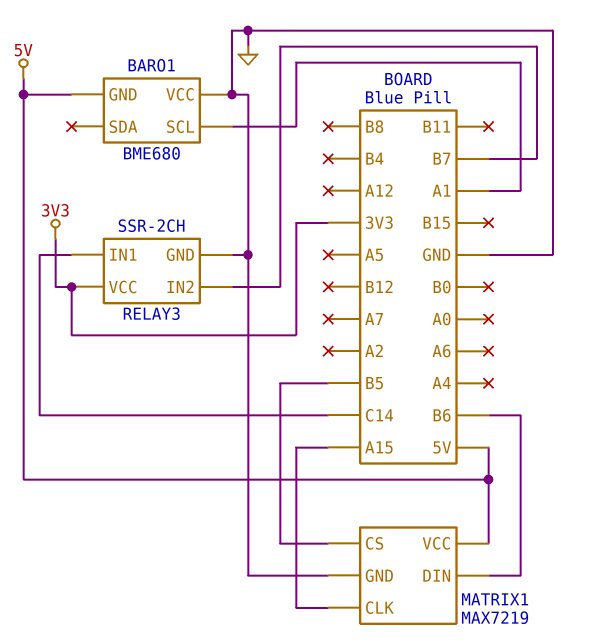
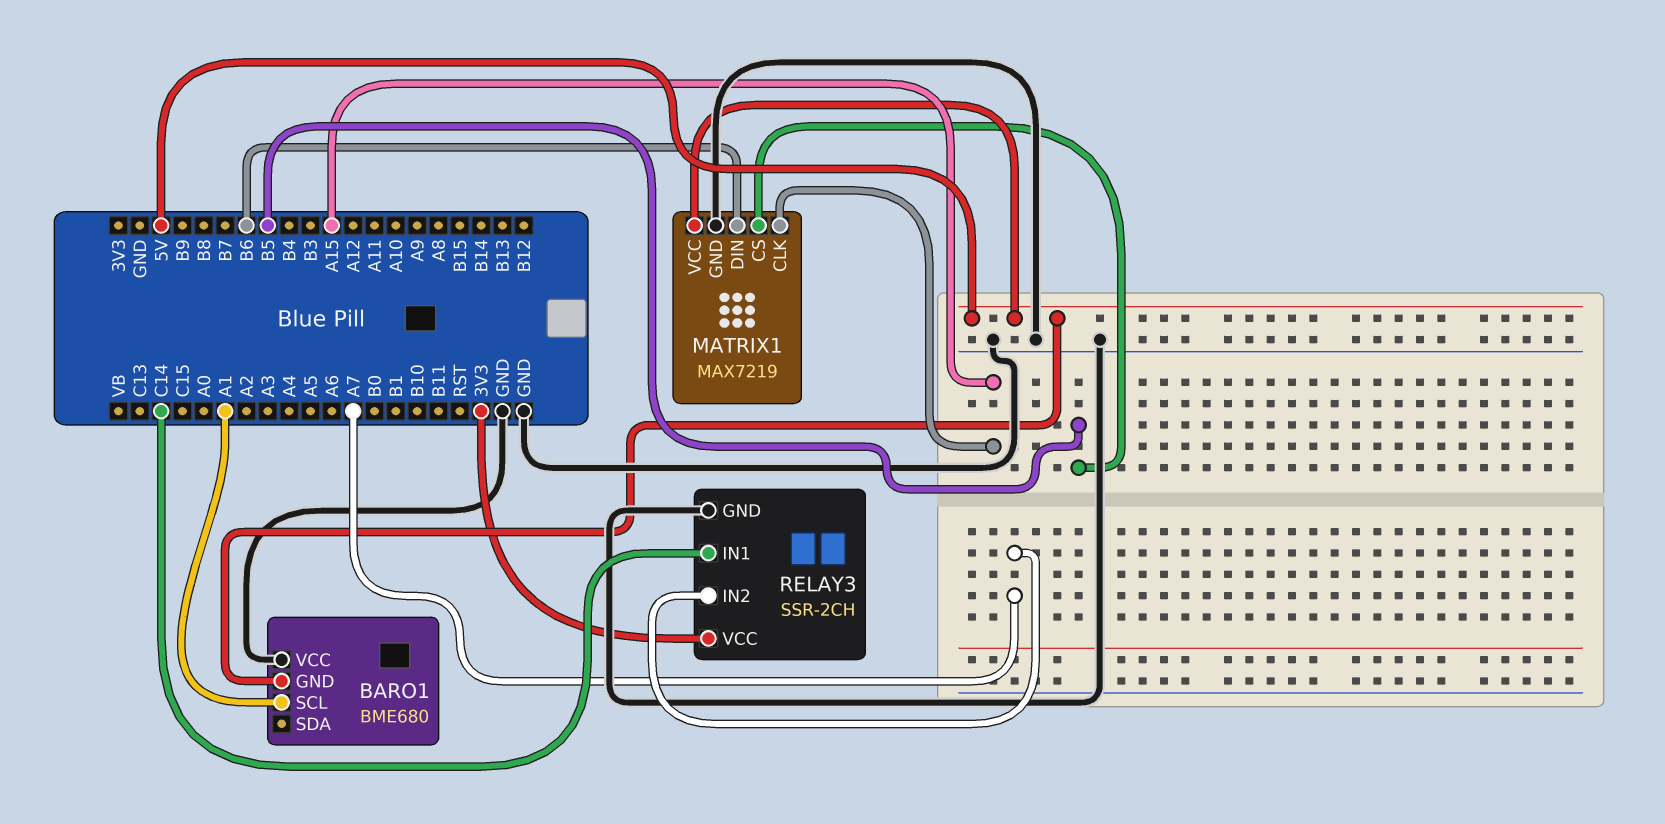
RELAY3 pin IN2: B7 -> A7

